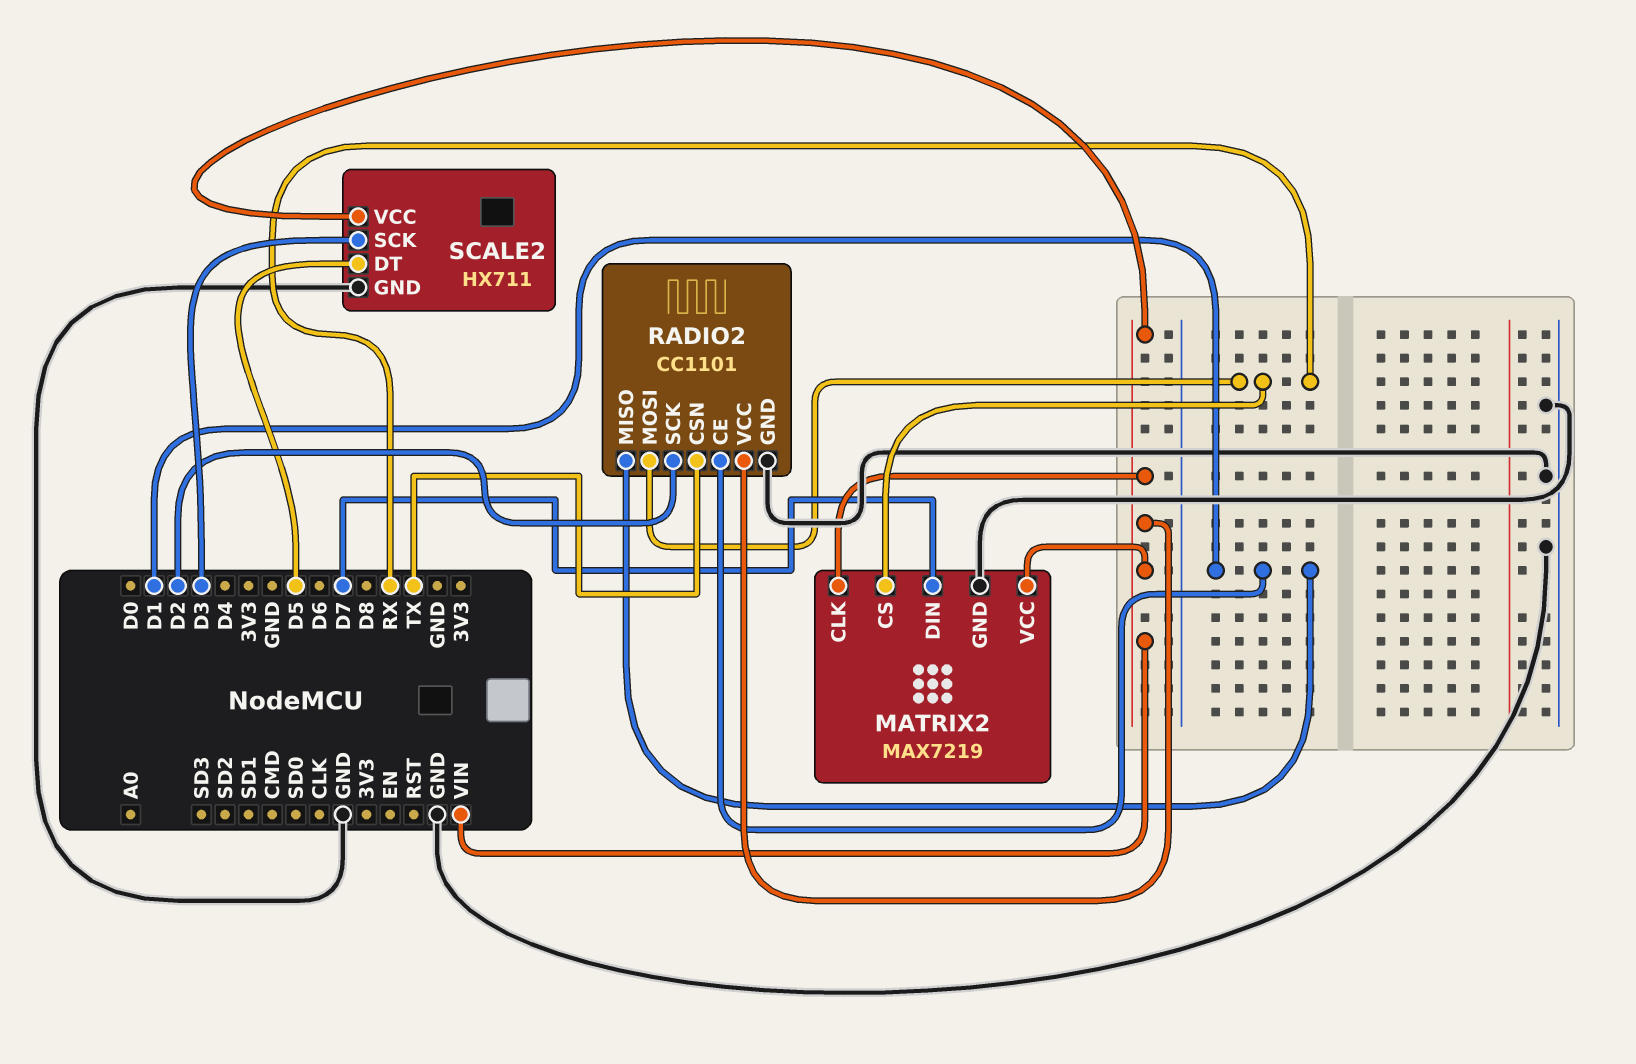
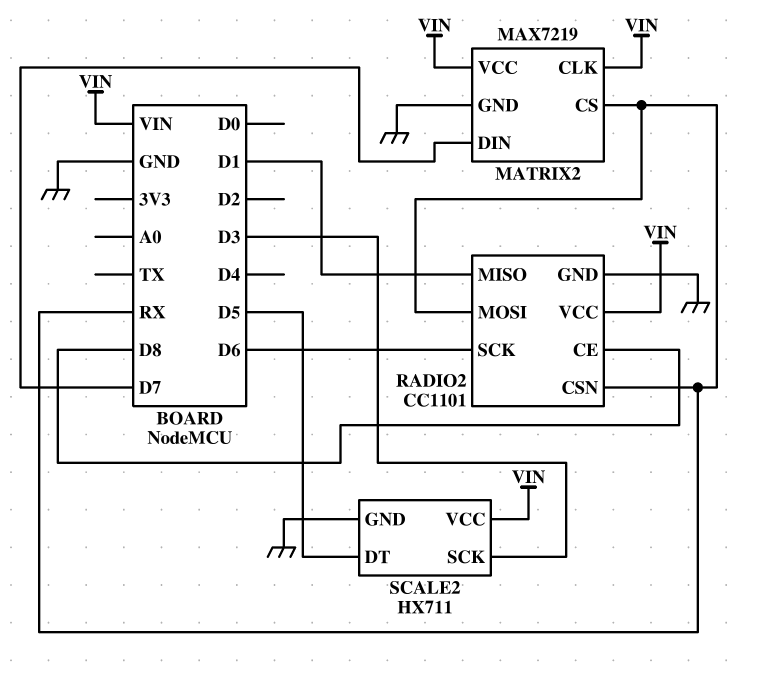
RADIO2 pin CE: D1 -> D8
RADIO2 pin CSN: TX -> RX
RADIO2 pin SCK: D2 -> D6

